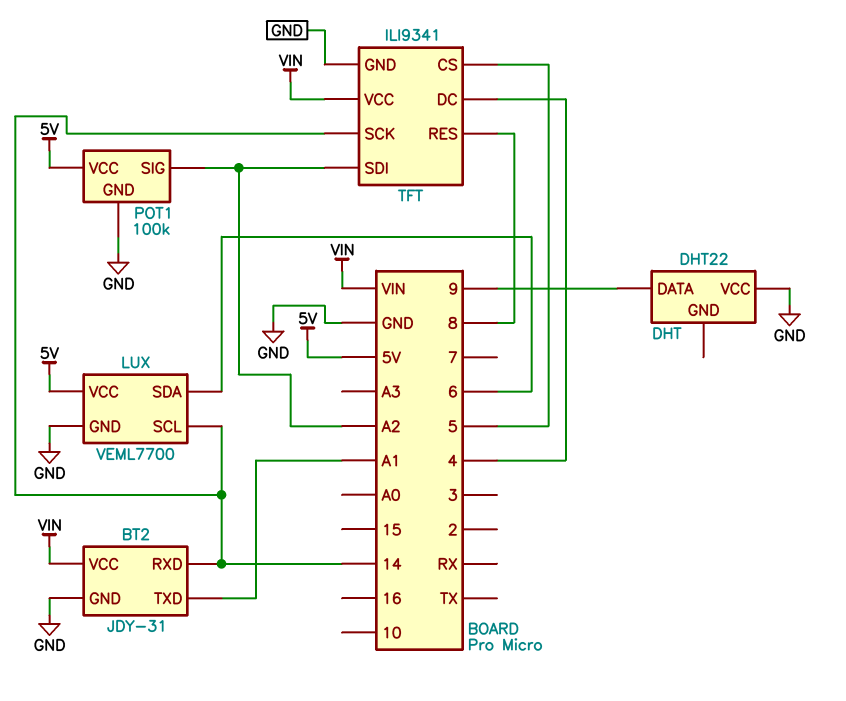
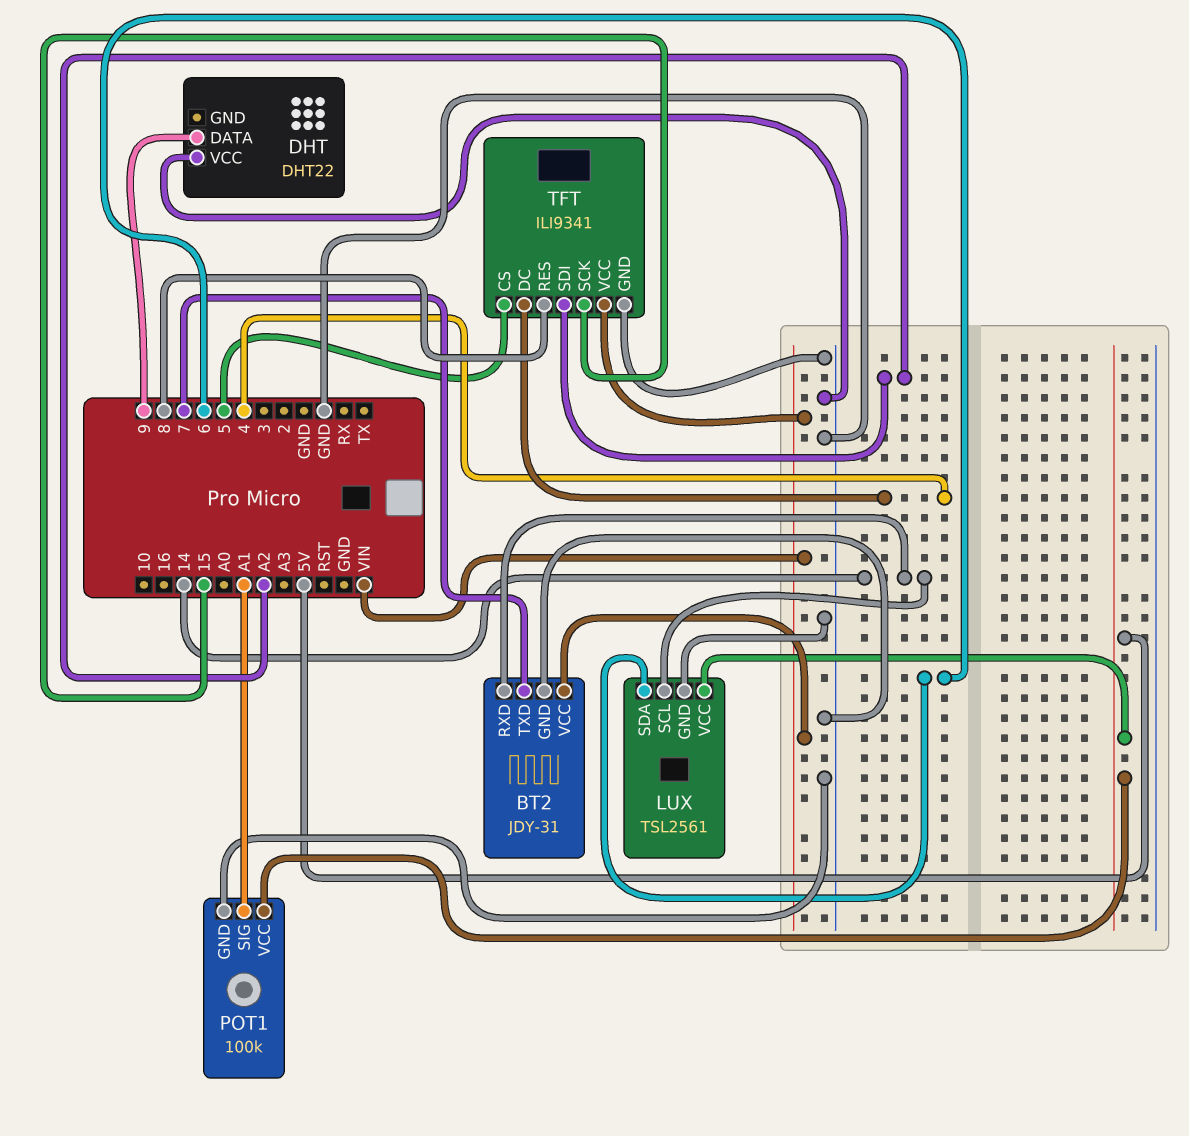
BT2 pin TXD: A1 -> 7
LUX: VEML7700 -> TSL2561
POT1 pin SIG: A2 -> A1
TFT pin SCK: 14 -> 15

